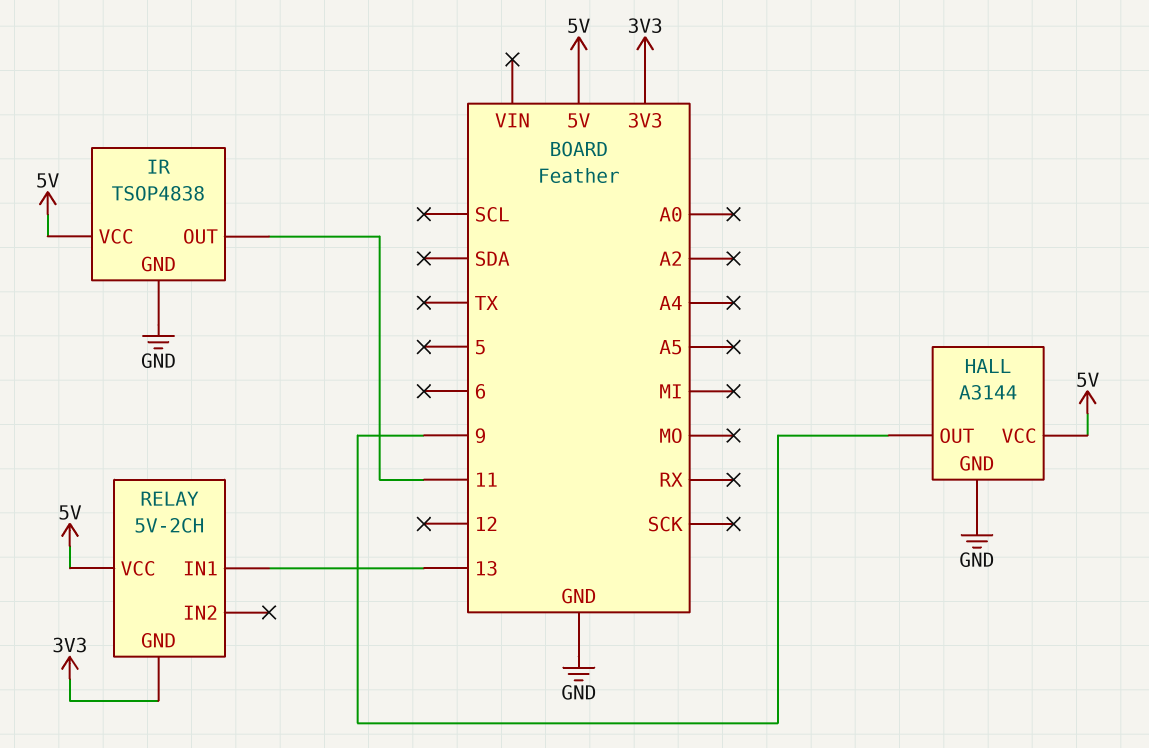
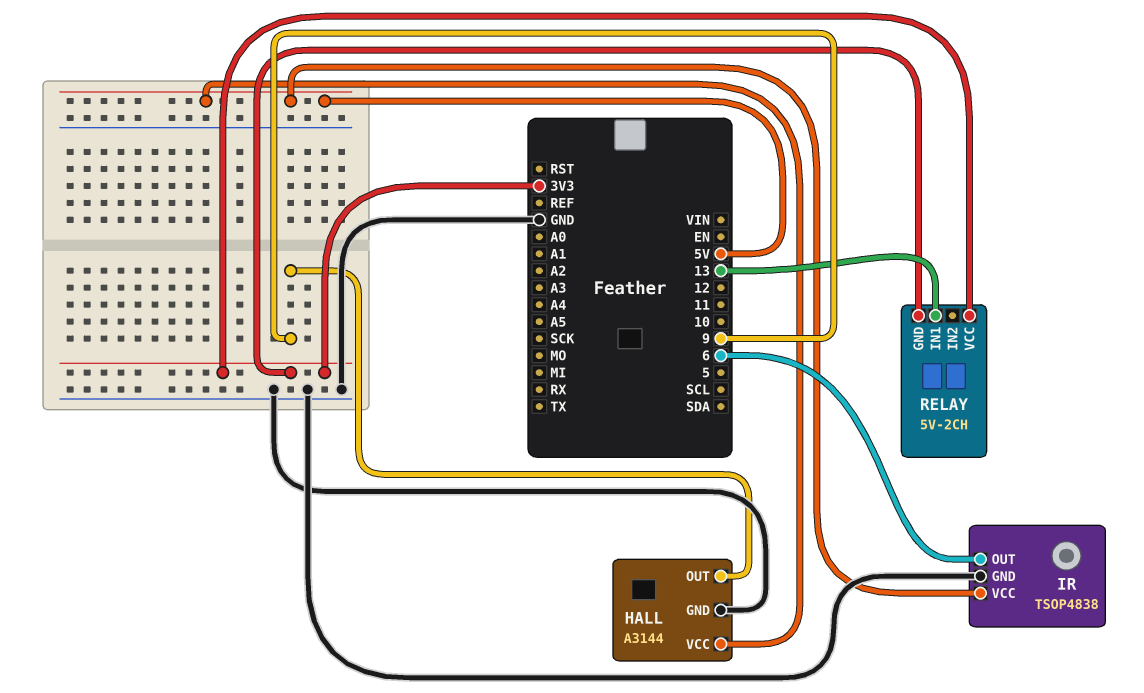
IR pin OUT: 11 -> 6
RELAY pin VCC: 5V -> 3V3

